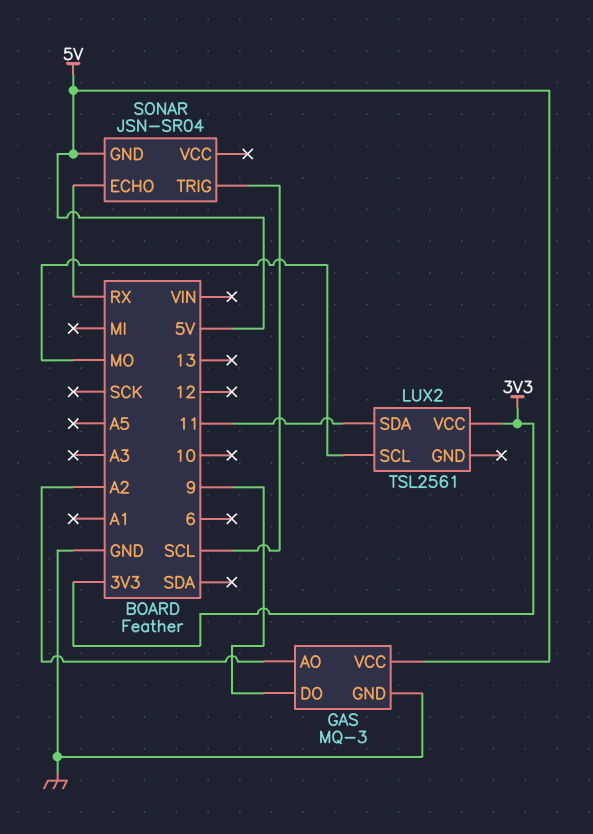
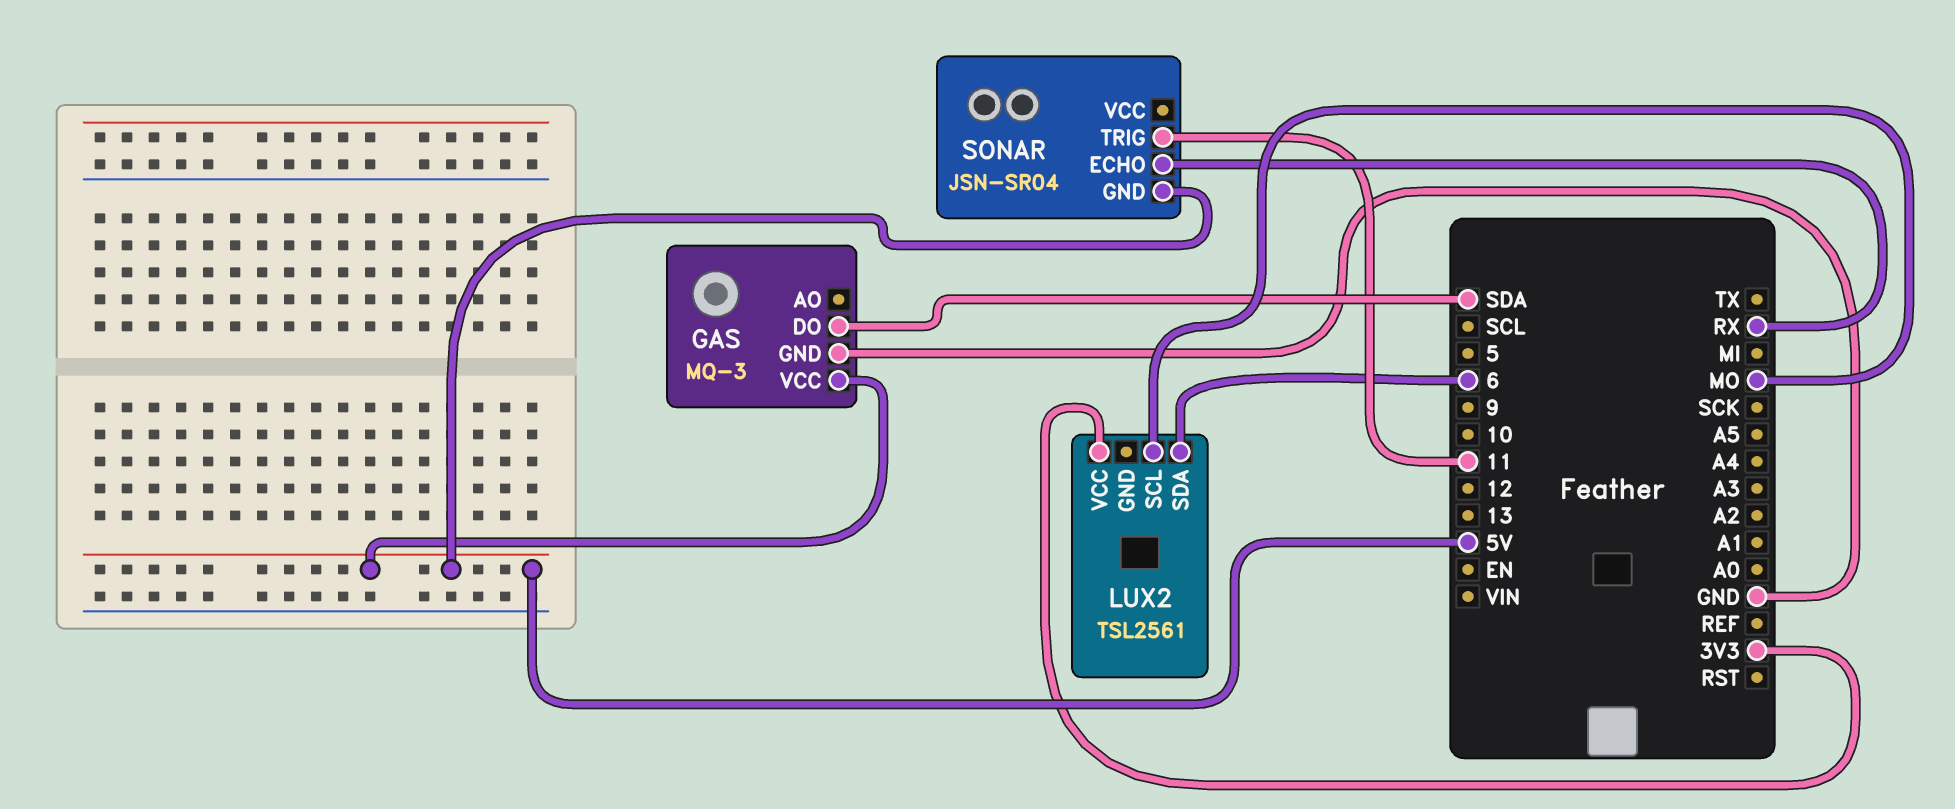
GAS pin AO: A2 -> none
GAS pin DO: 9 -> SDA
LUX2 pin SDA: 11 -> 6
SONAR pin TRIG: SCL -> 11

